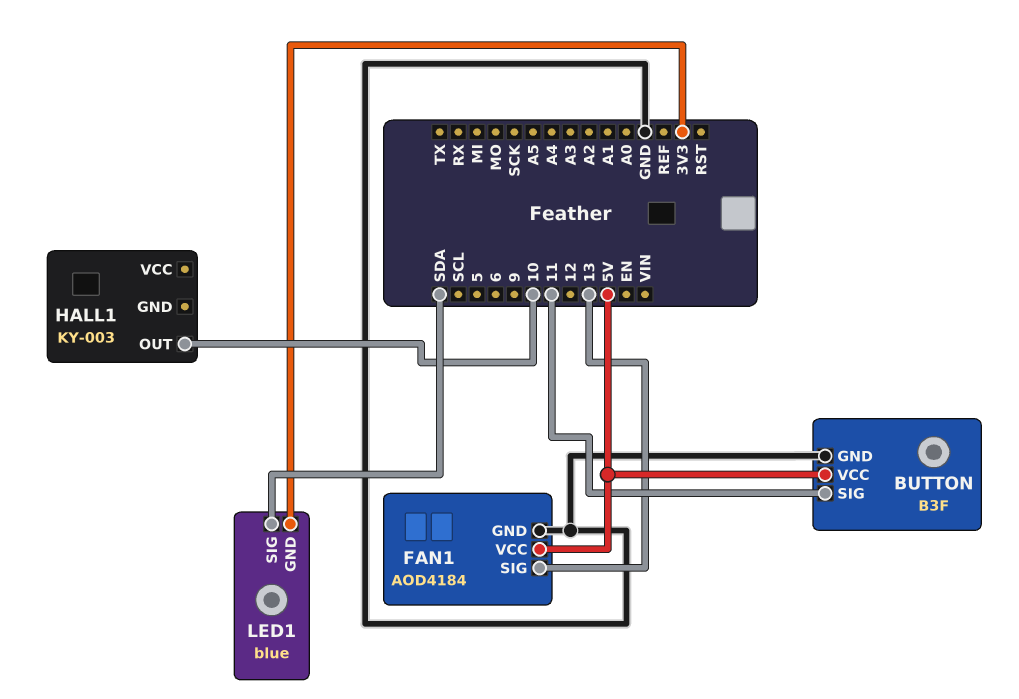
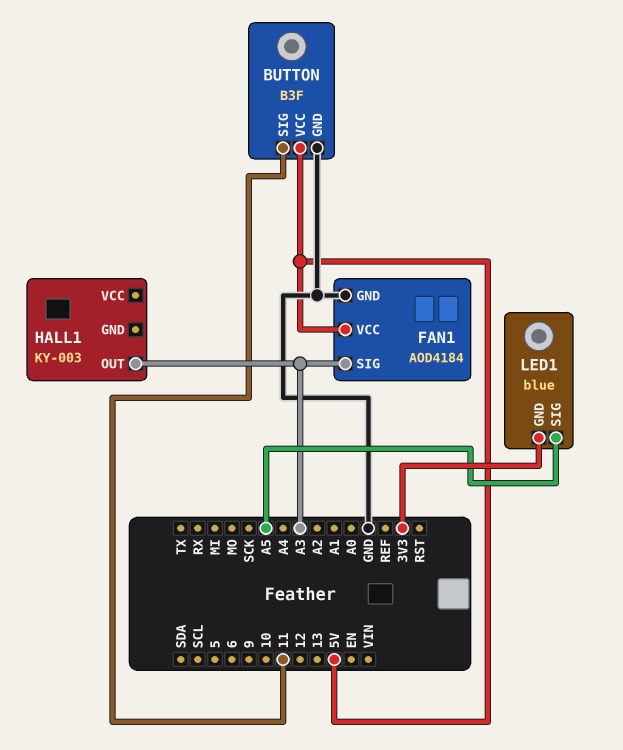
FAN1 pin SIG: 13 -> A3
HALL1 pin OUT: 10 -> A3
LED1 pin SIG: SDA -> A5

